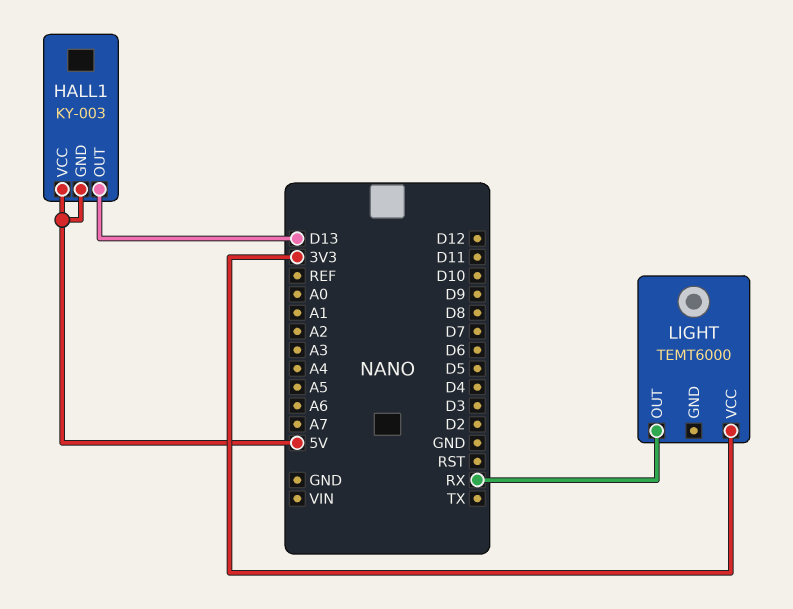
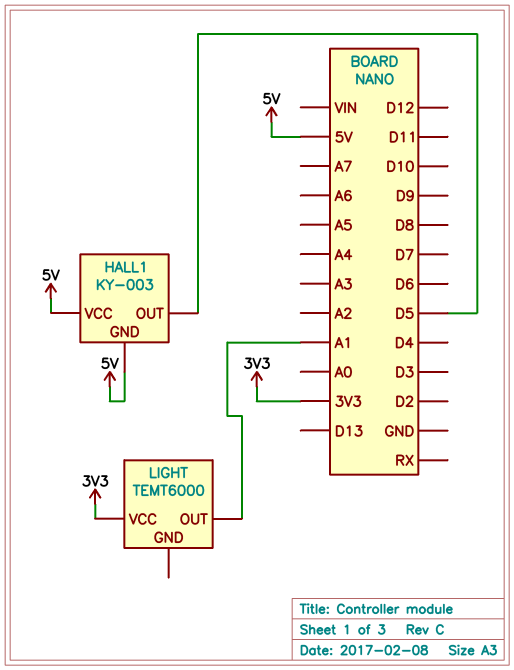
HALL1 pin OUT: D13 -> D5
LIGHT pin OUT: RX -> A1

